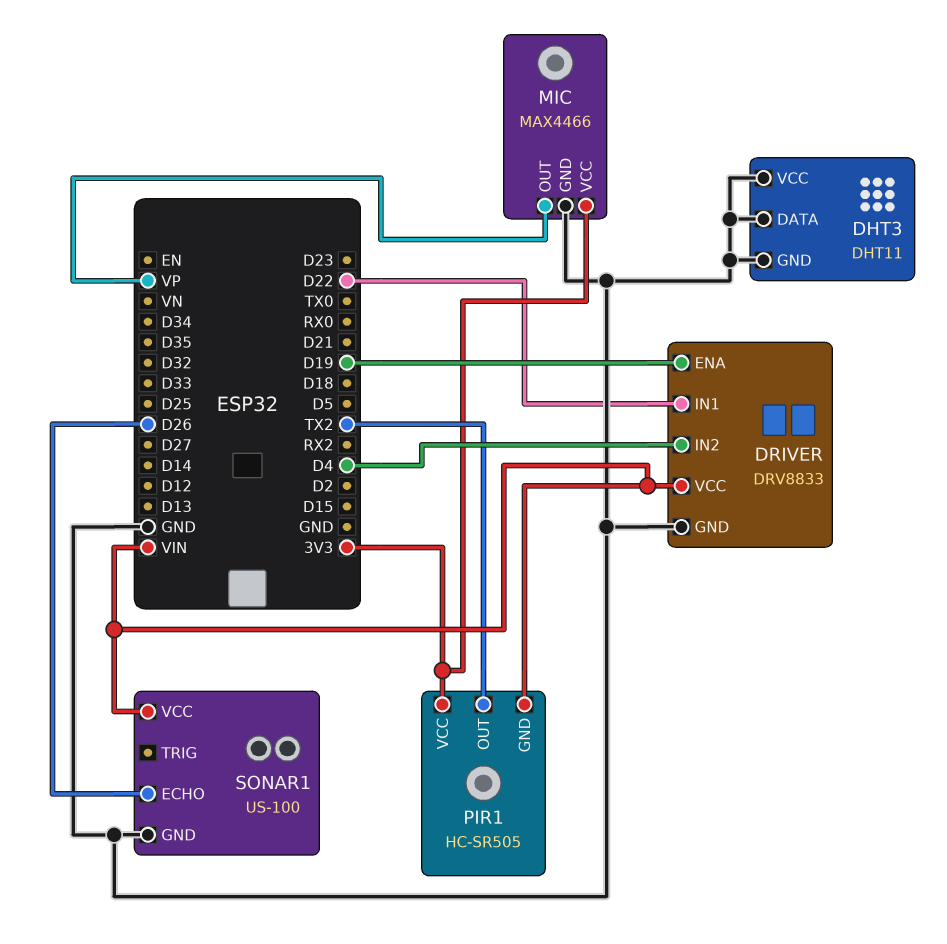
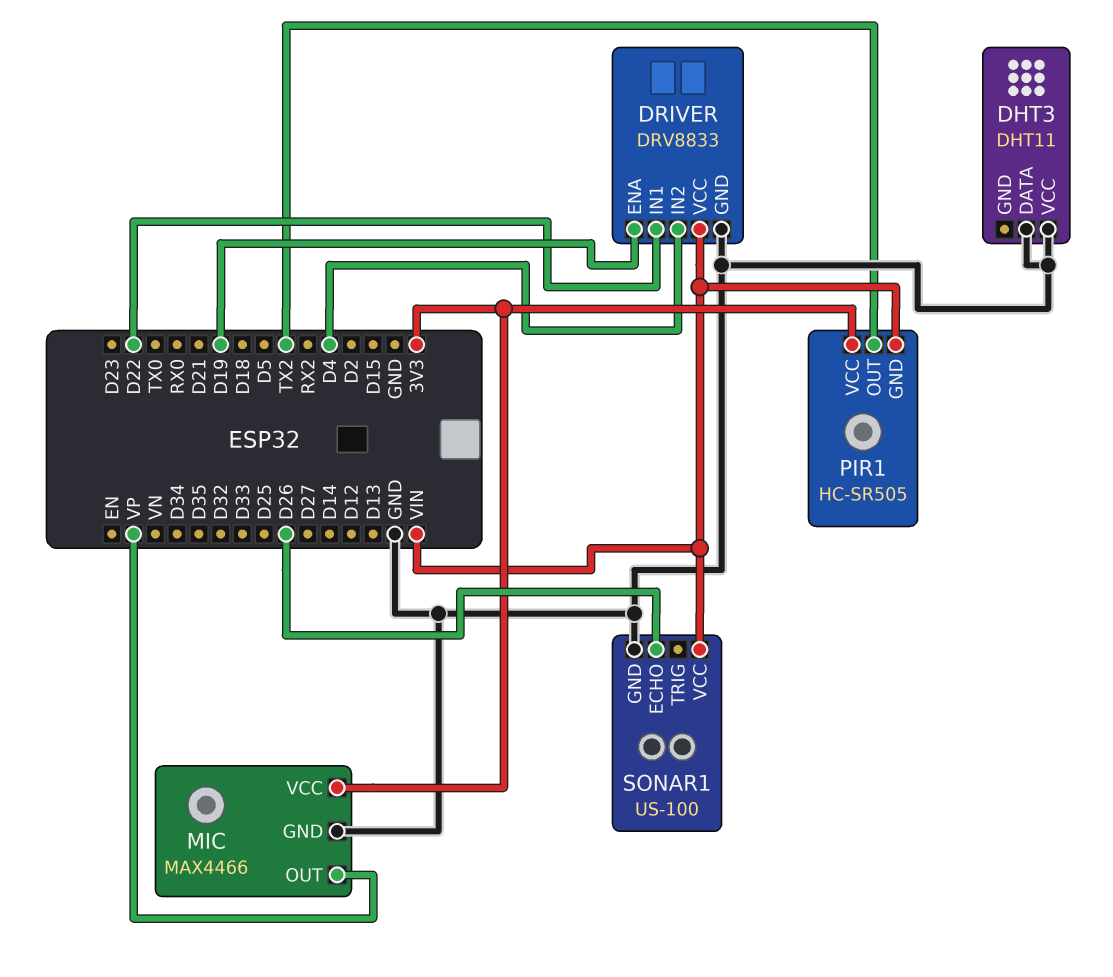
DHT3 pin GND: GND -> none

